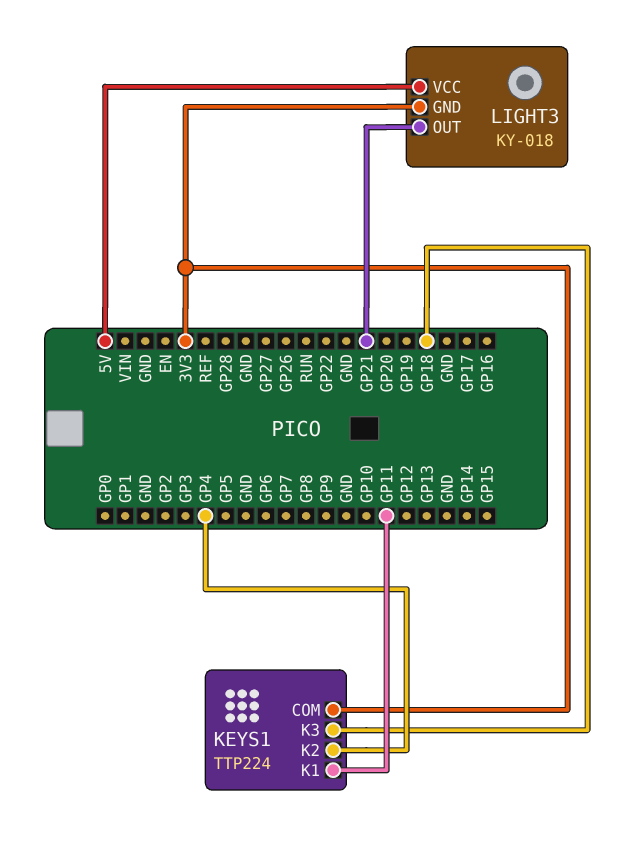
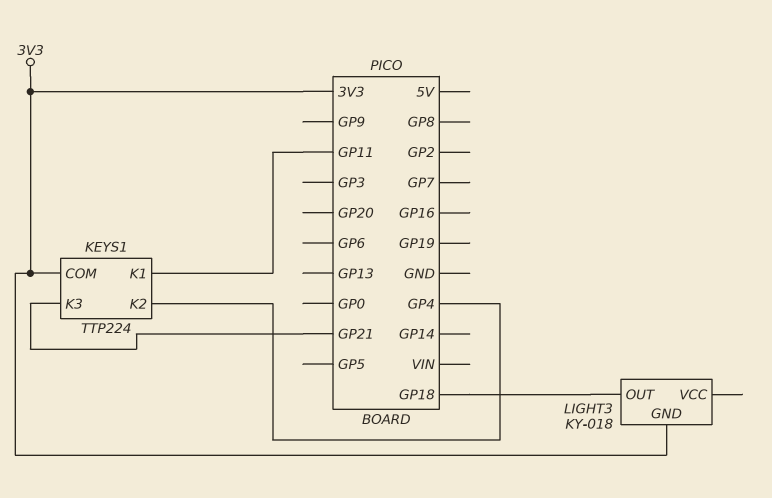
KEYS1 pin K3: GP18 -> GP21
LIGHT3 pin OUT: GP21 -> GP18
LIGHT3 pin VCC: 5V -> none

